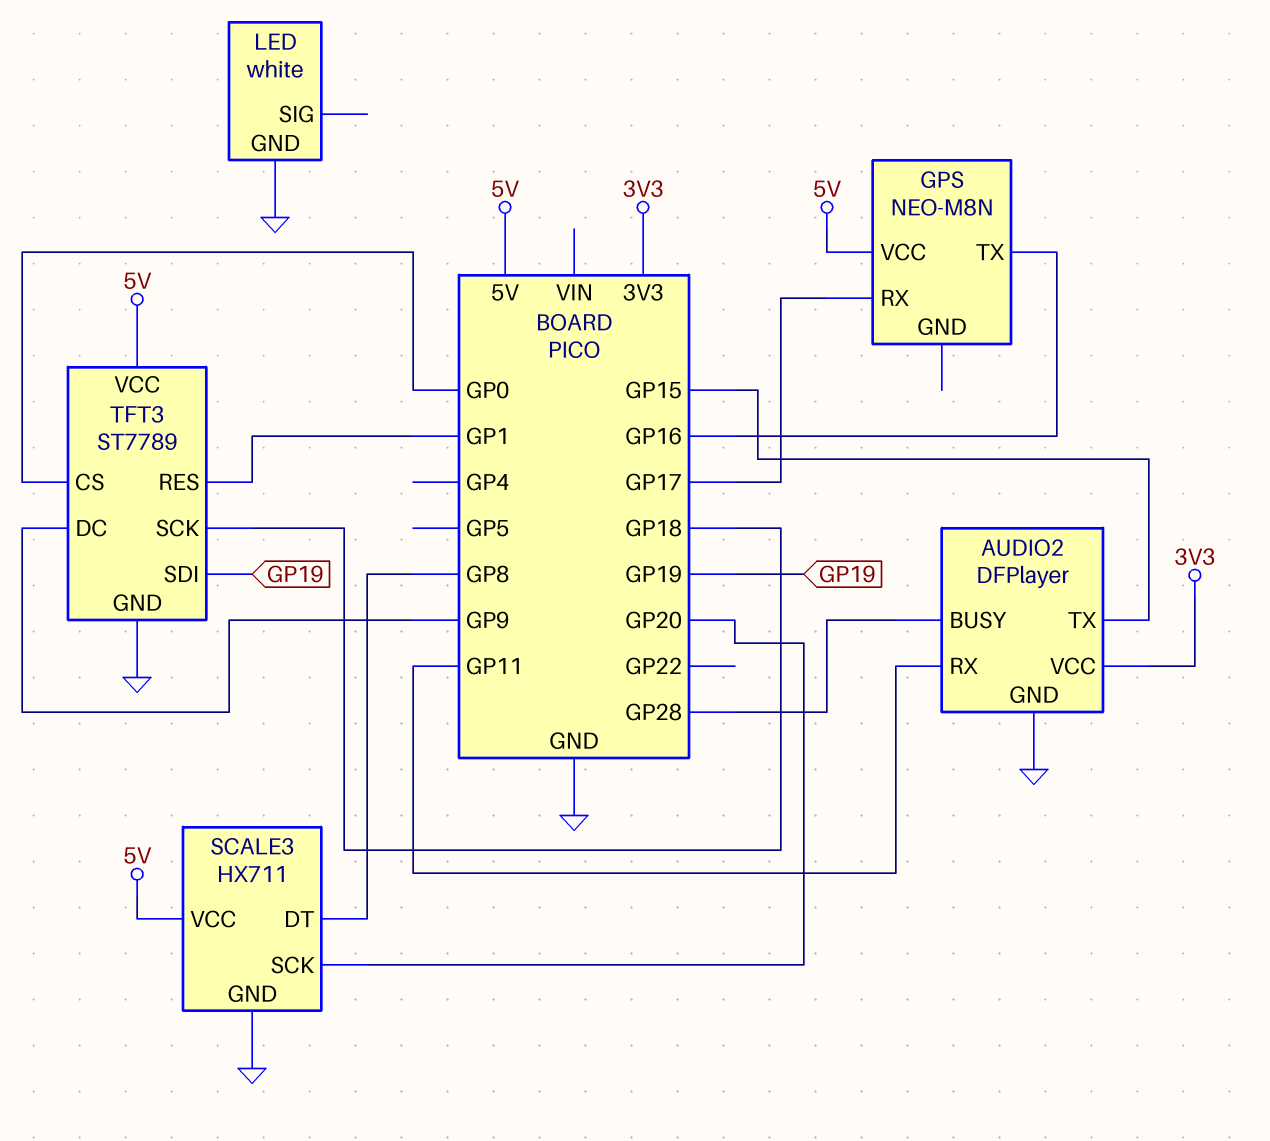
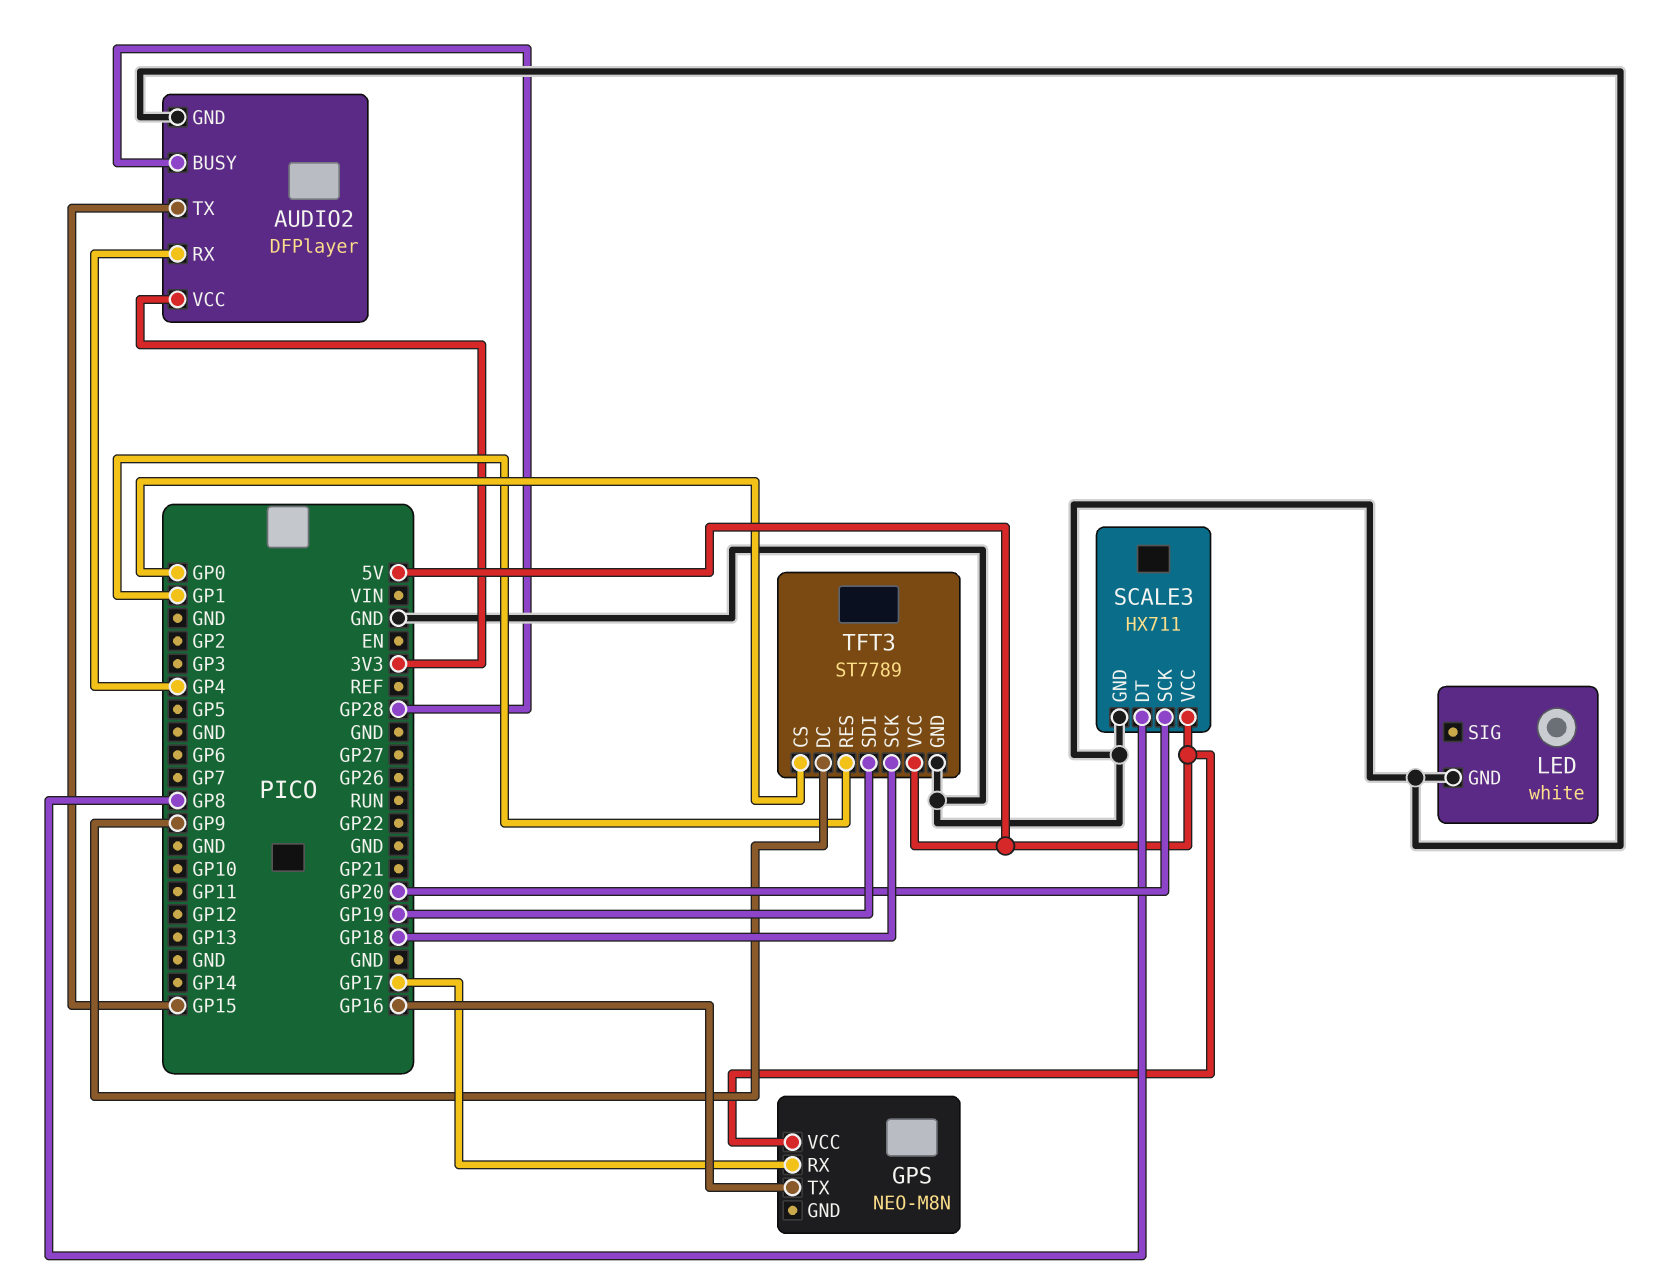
AUDIO2 pin RX: GP11 -> GP4

